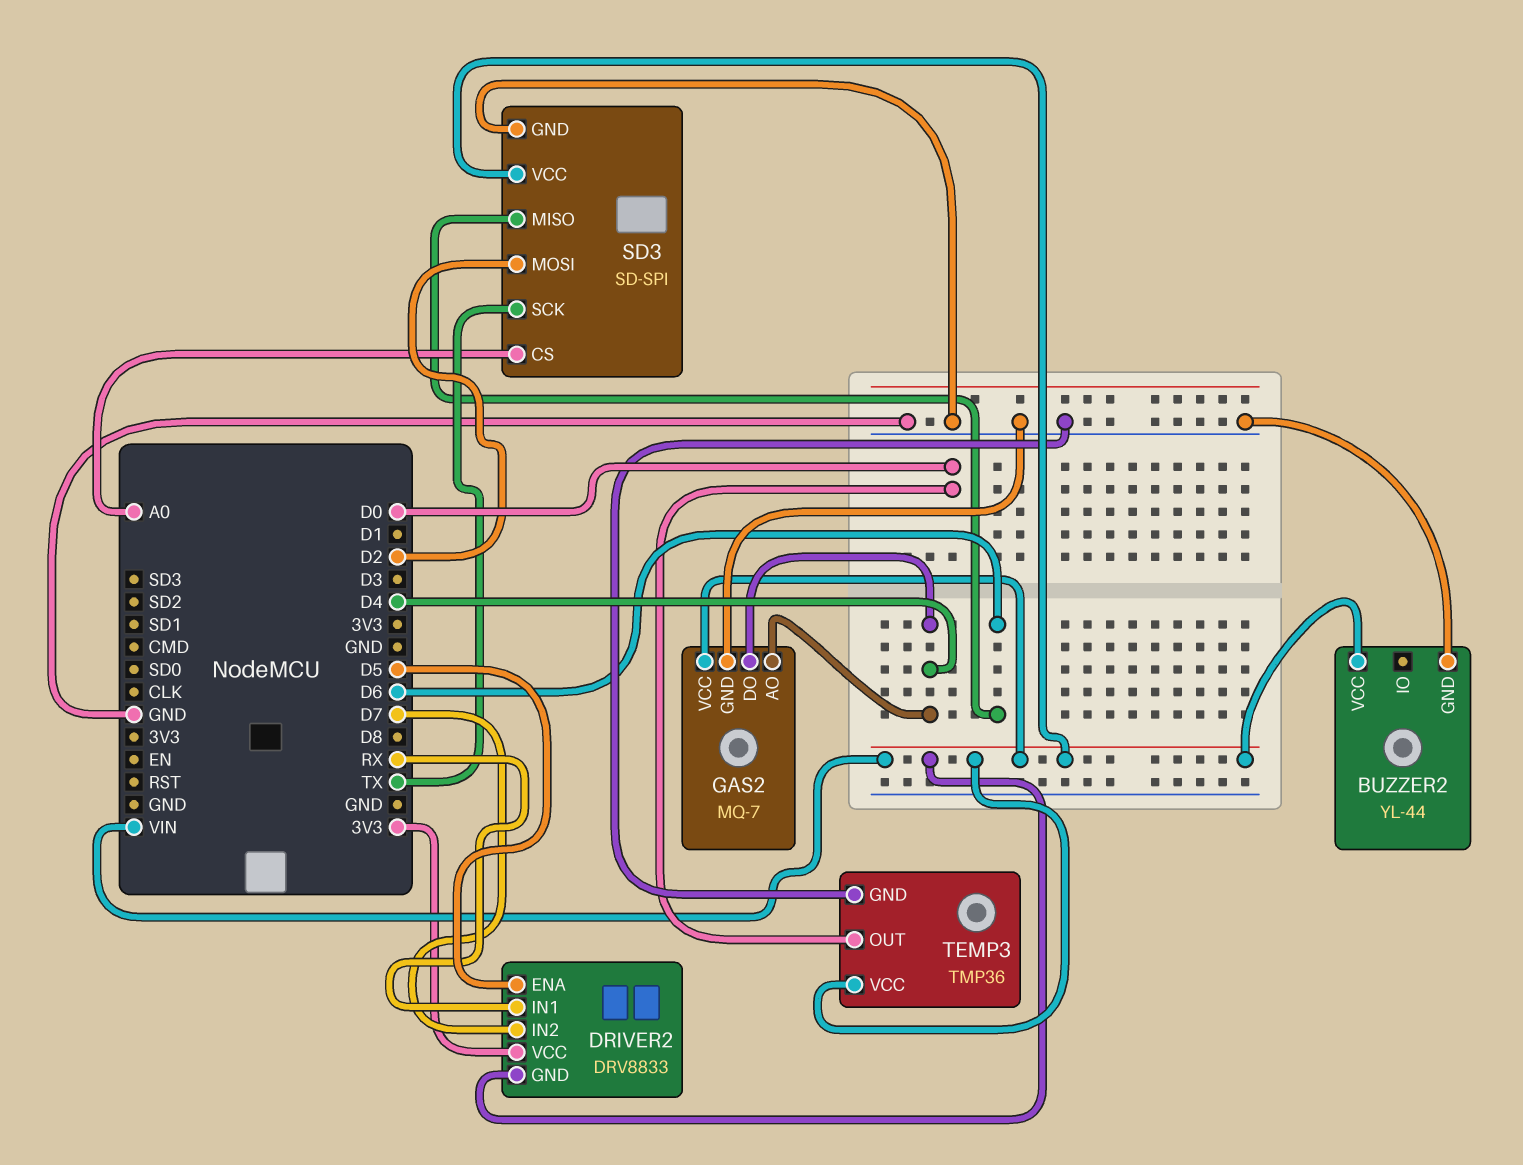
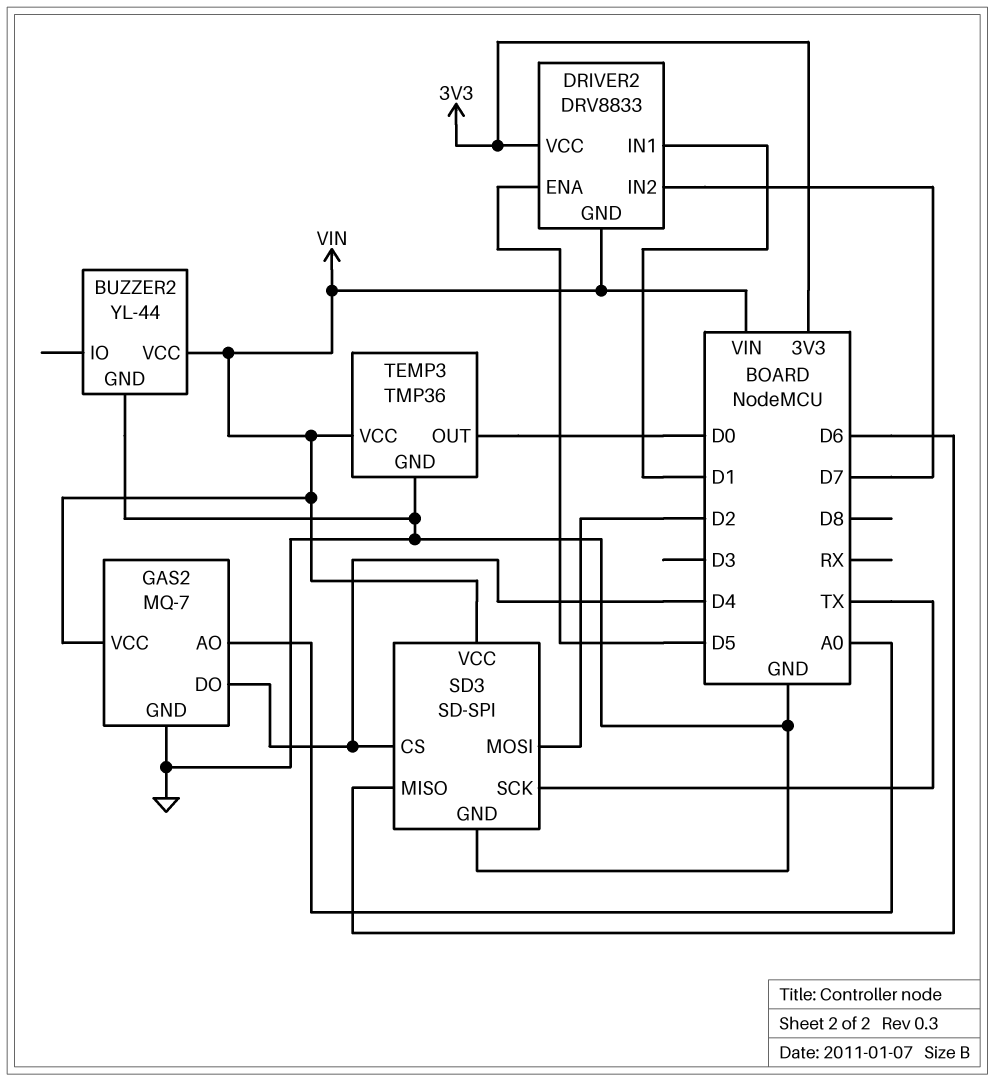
DRIVER2 pin IN1: RX -> D1
GAS2 pin AO: D4 -> A0
SD3 pin CS: A0 -> D4

